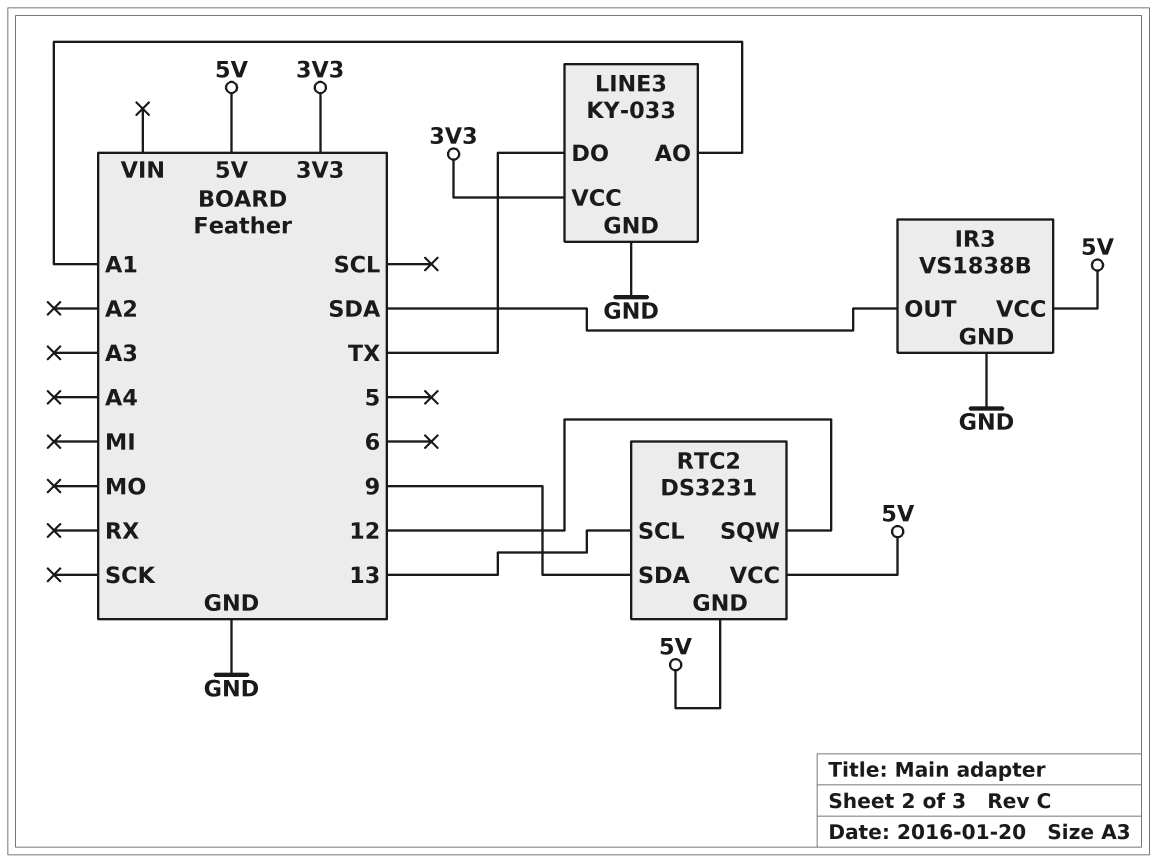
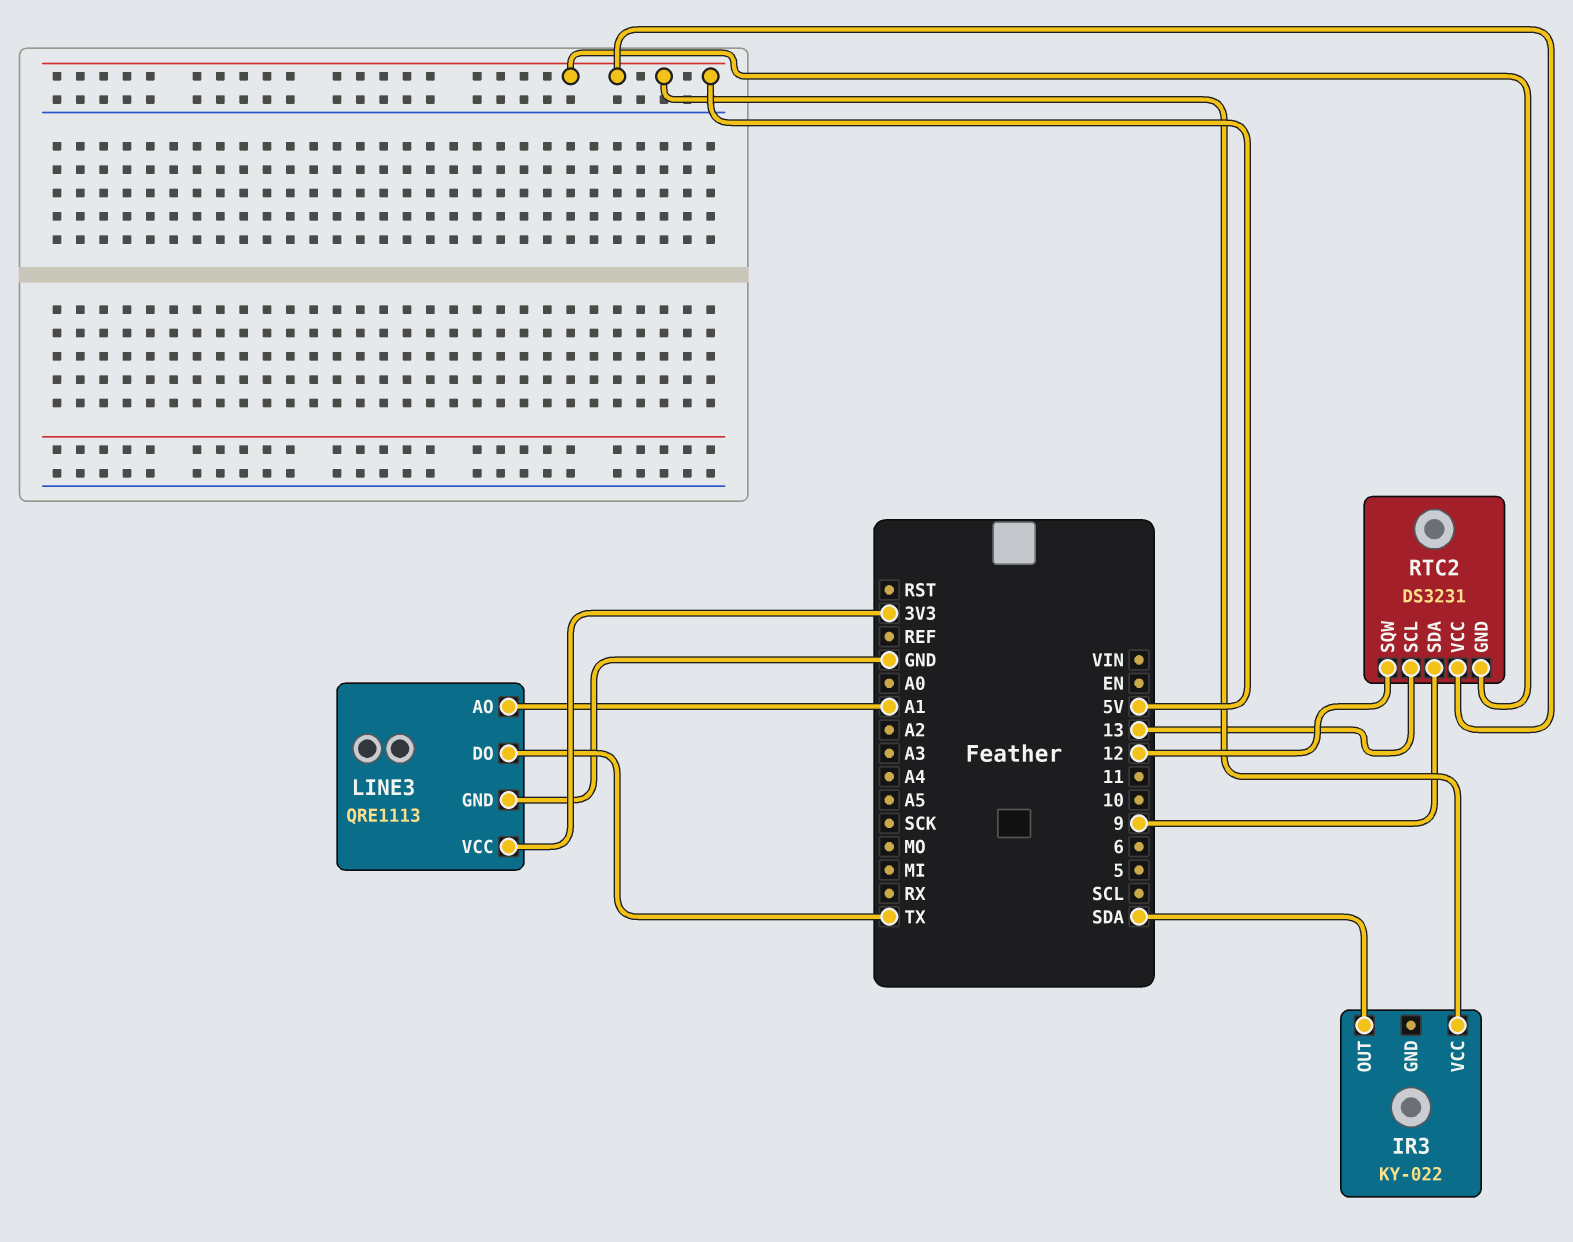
IR3: VS1838B -> KY-022
IR3 pin GND: GND -> none
LINE3: KY-033 -> QRE1113

